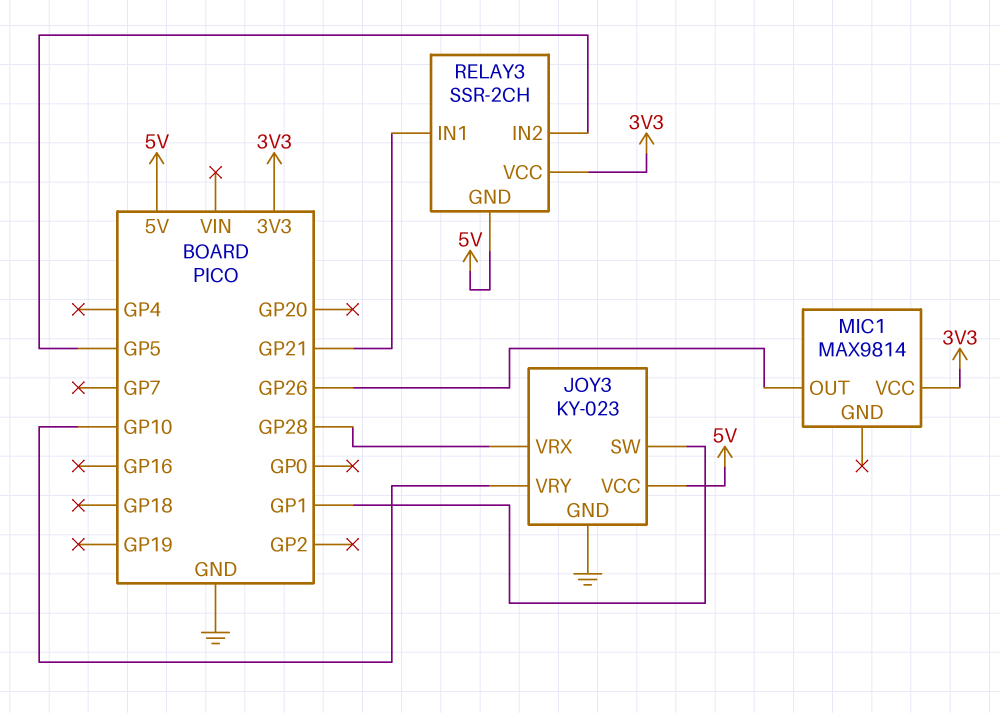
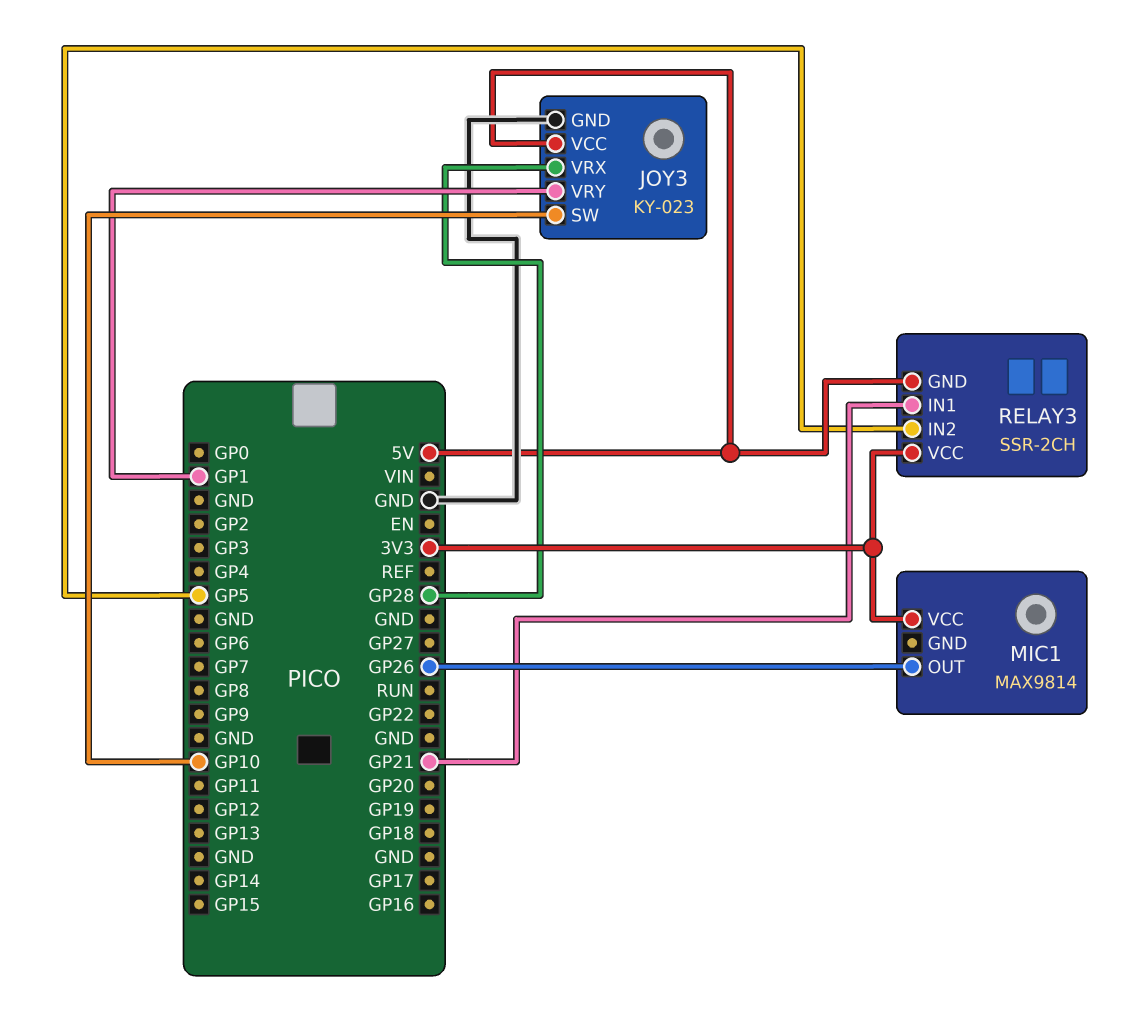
JOY3 pin SW: GP1 -> GP10
JOY3 pin VRY: GP10 -> GP1

